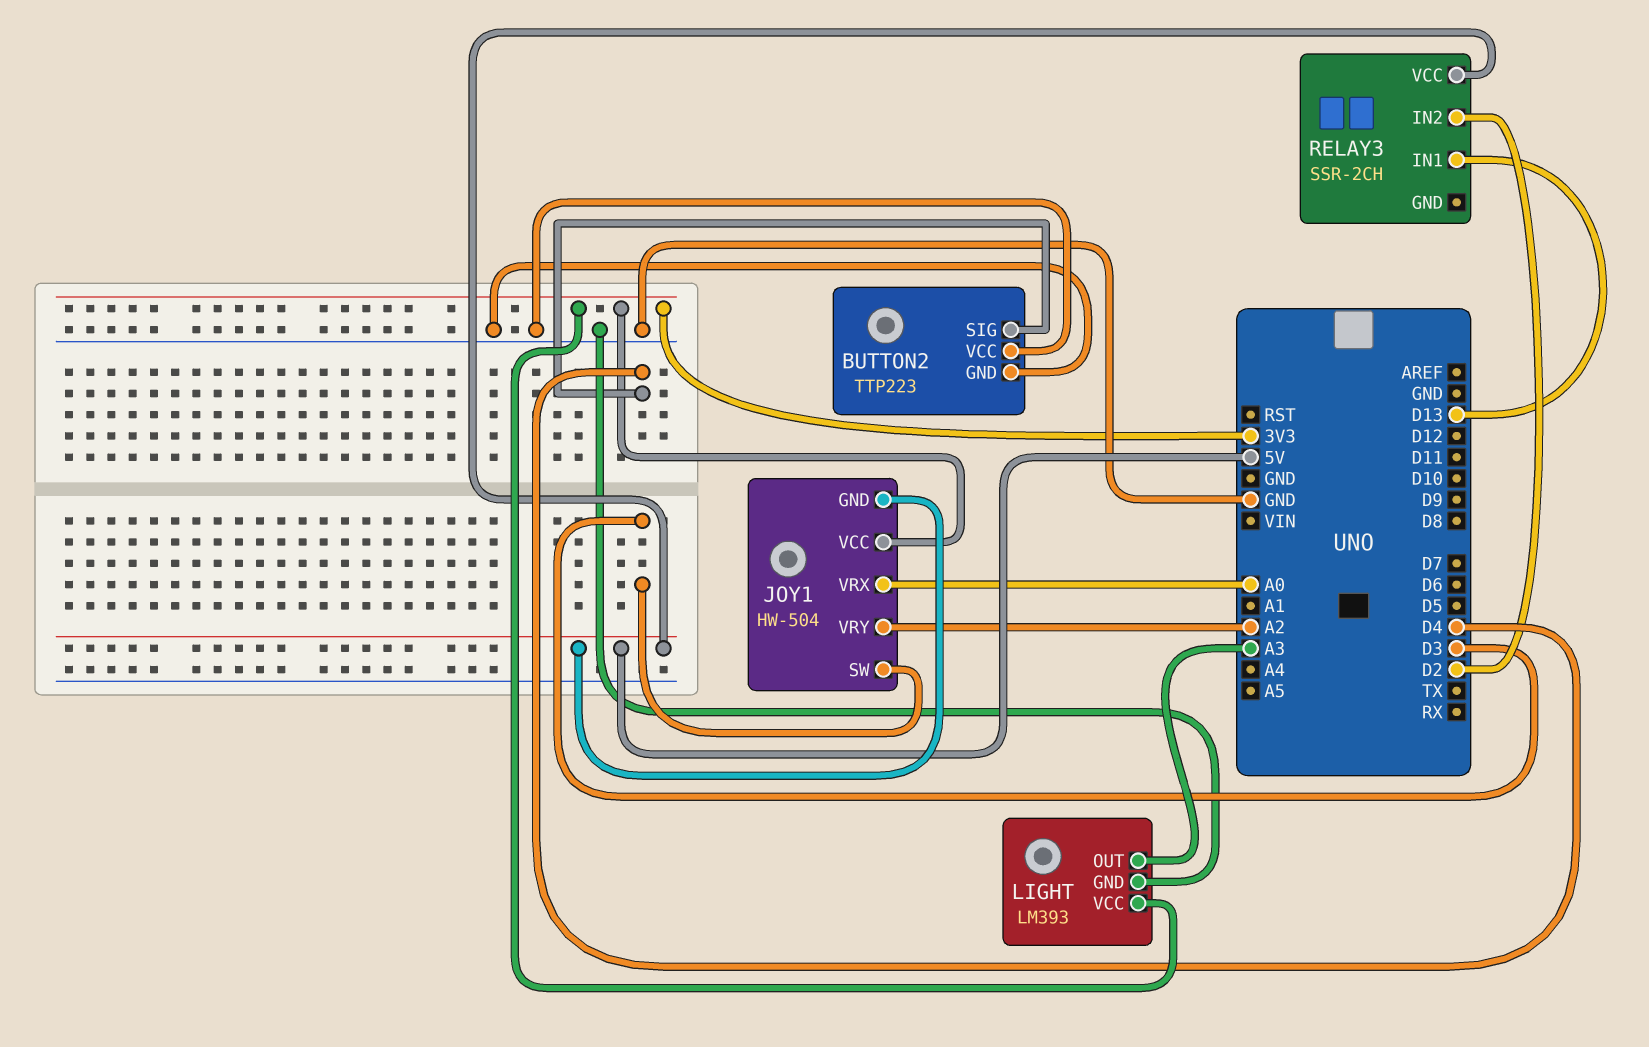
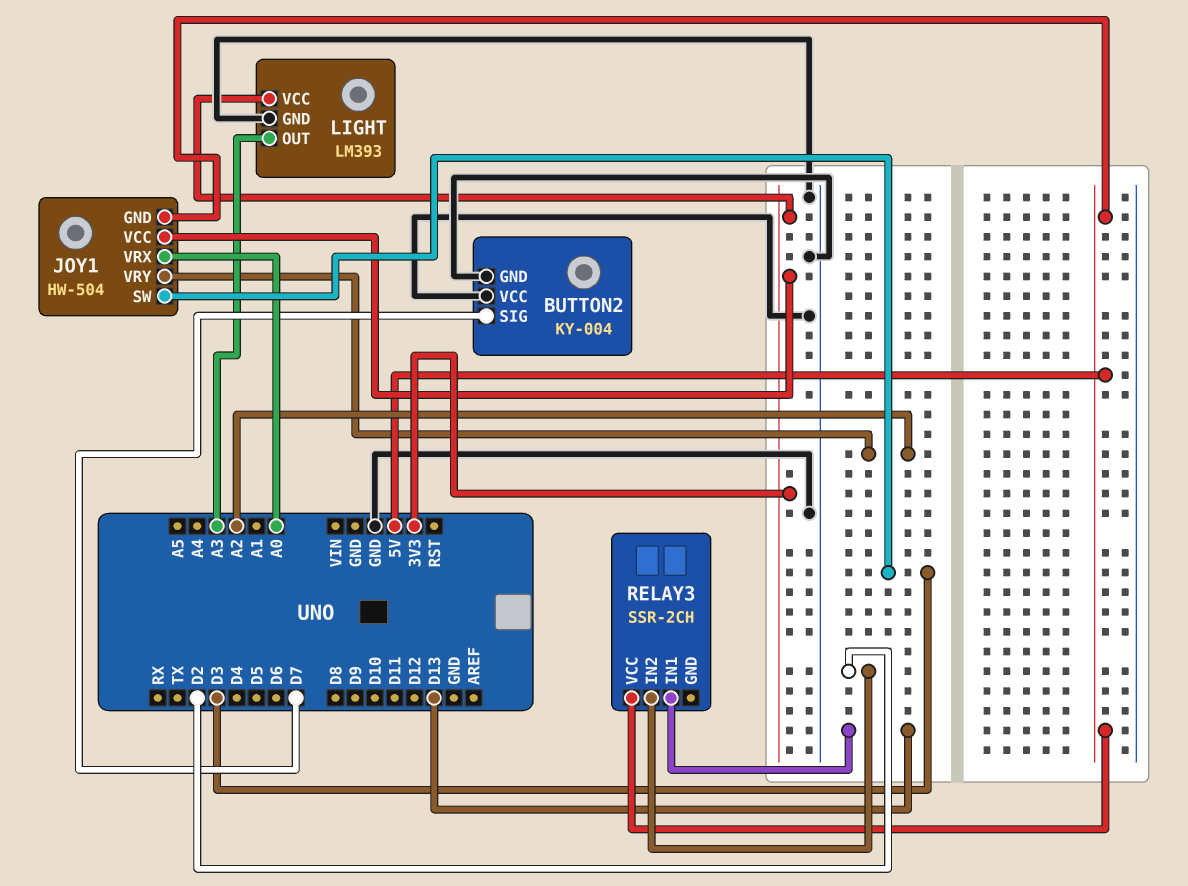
BUTTON2: TTP223 -> KY-004
BUTTON2 pin SIG: D4 -> D7

